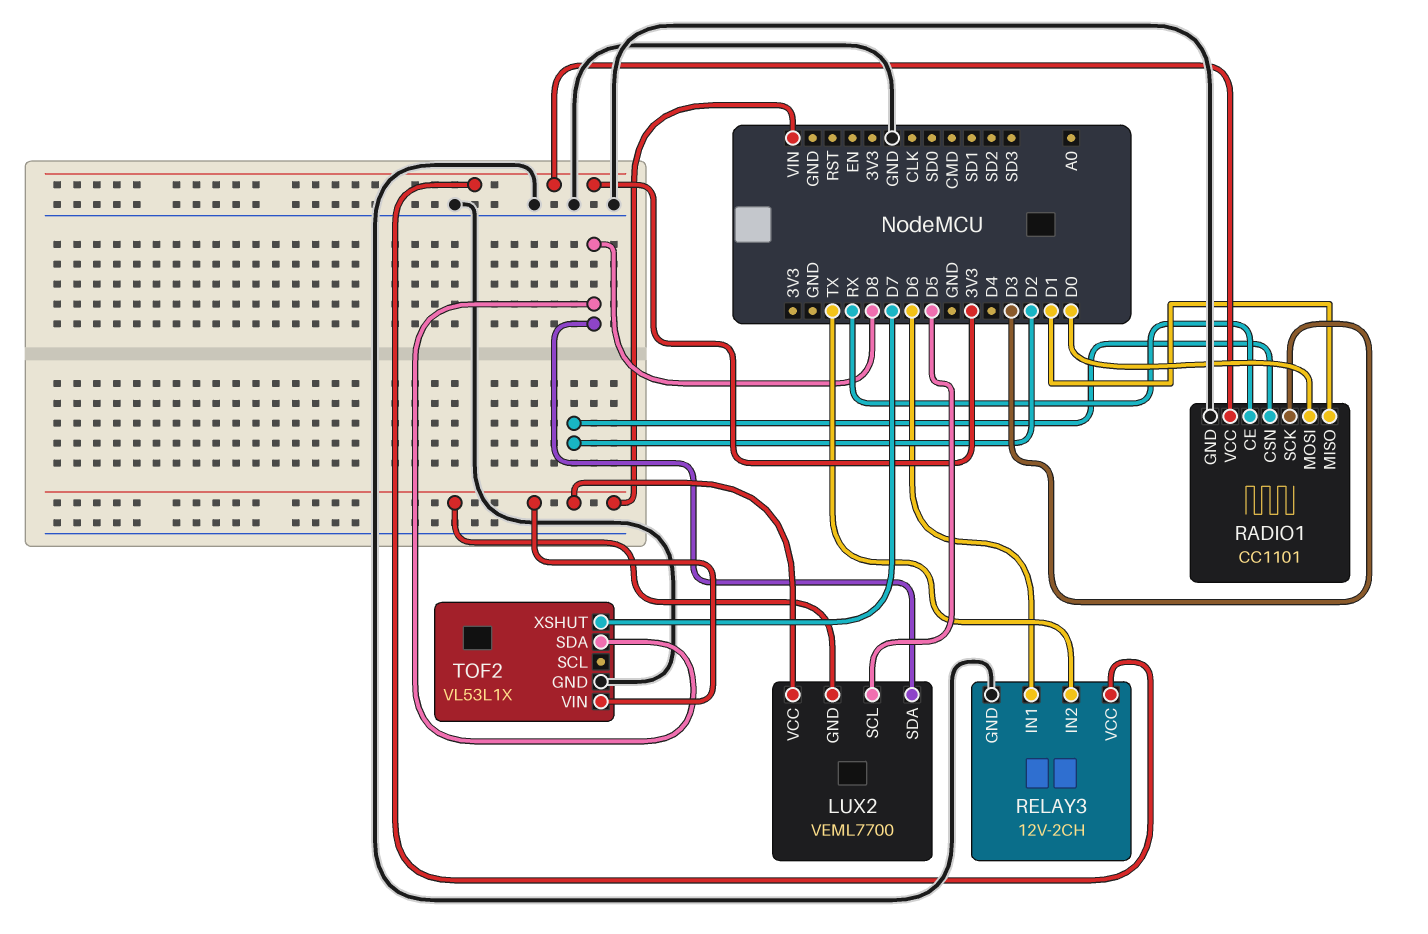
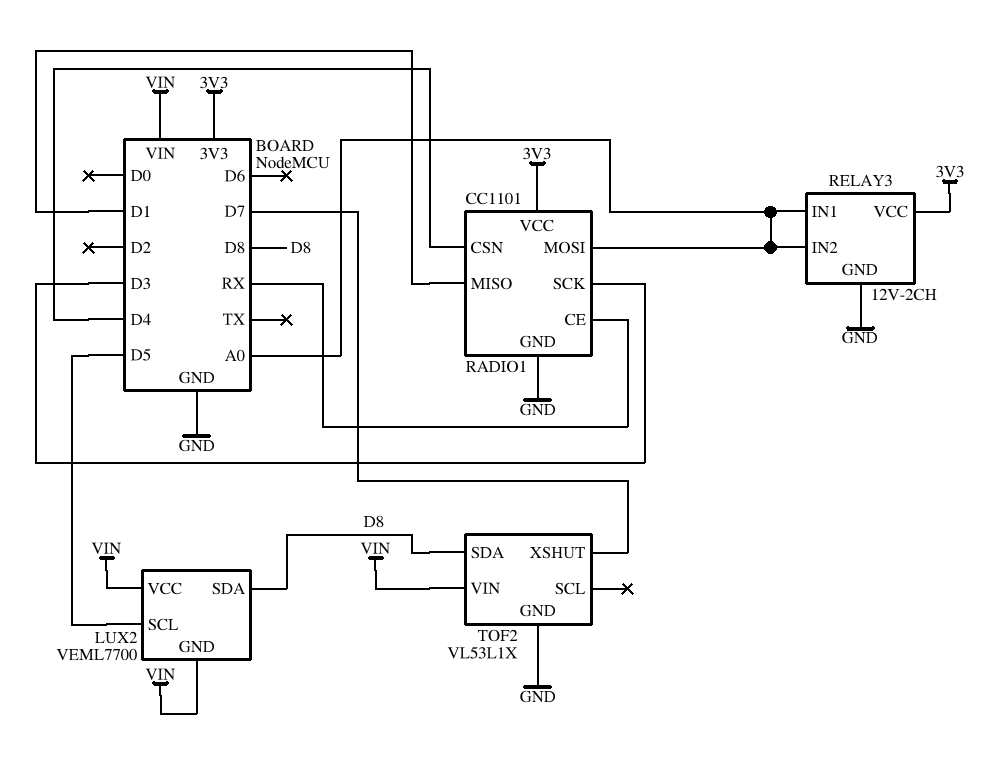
RADIO1 pin CSN: D2 -> D4
RADIO1 pin MOSI: D0 -> A0
RELAY3 pin IN1: D6 -> A0
RELAY3 pin IN2: TX -> A0

